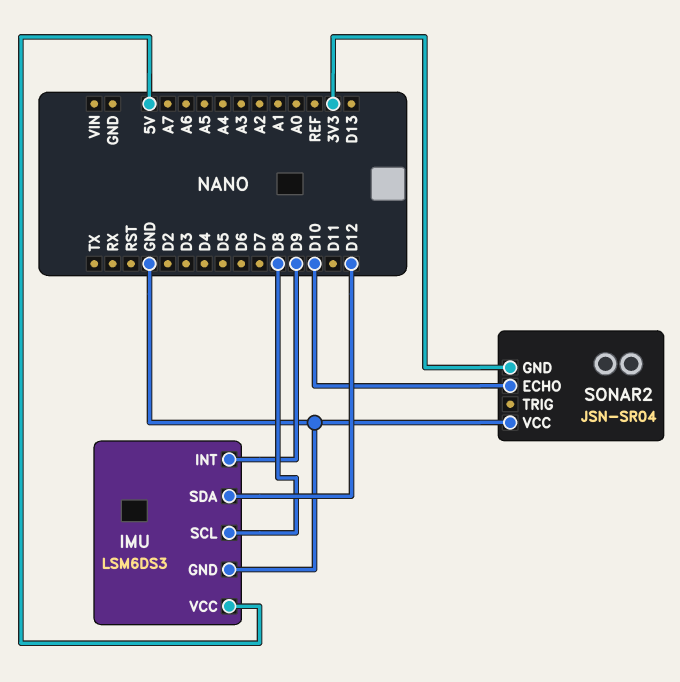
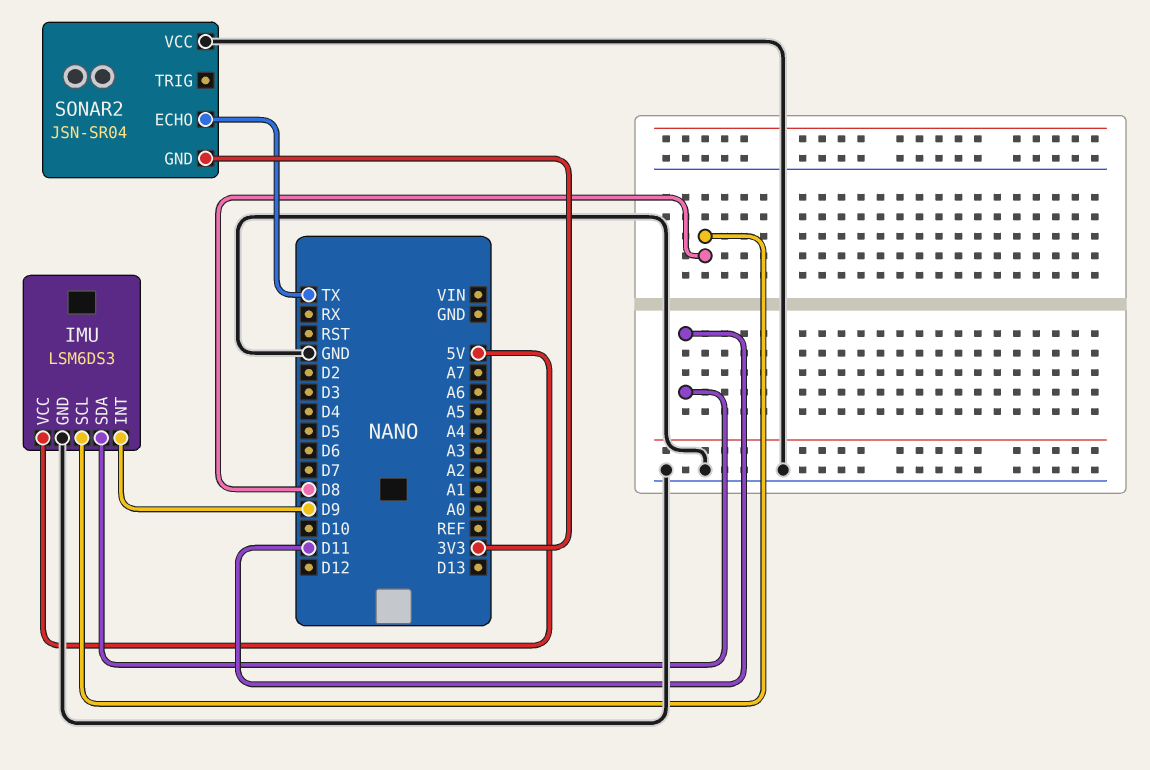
IMU pin SDA: D12 -> D11
SONAR2 pin ECHO: D10 -> TX

